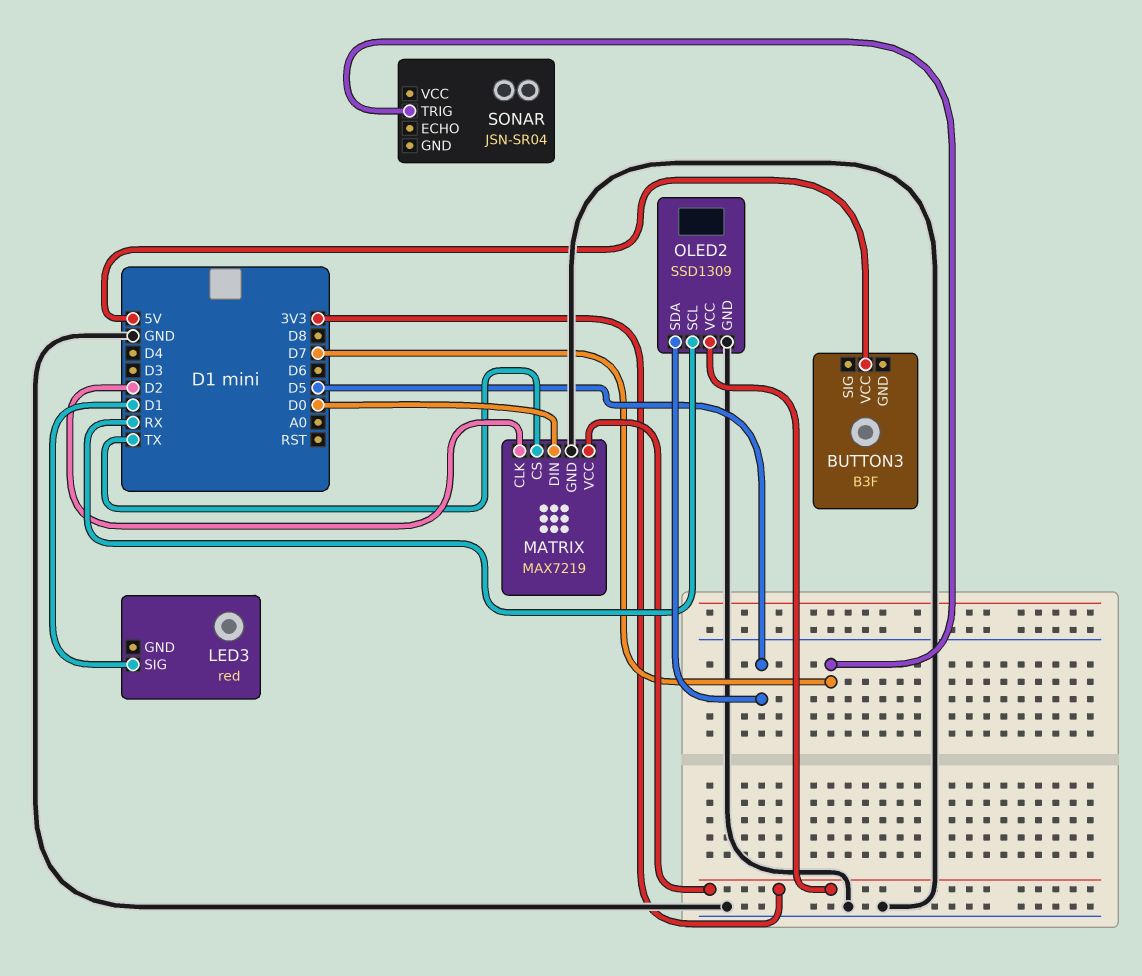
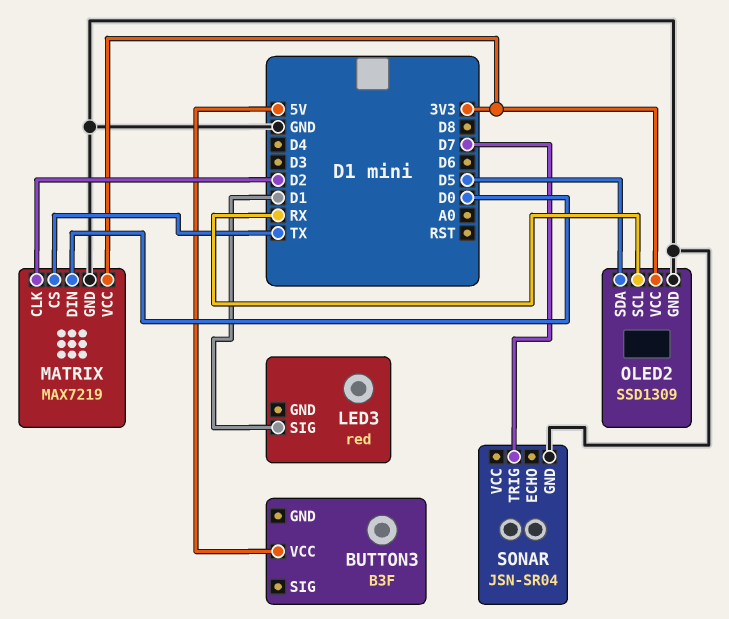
SONAR pin GND: none -> GND

